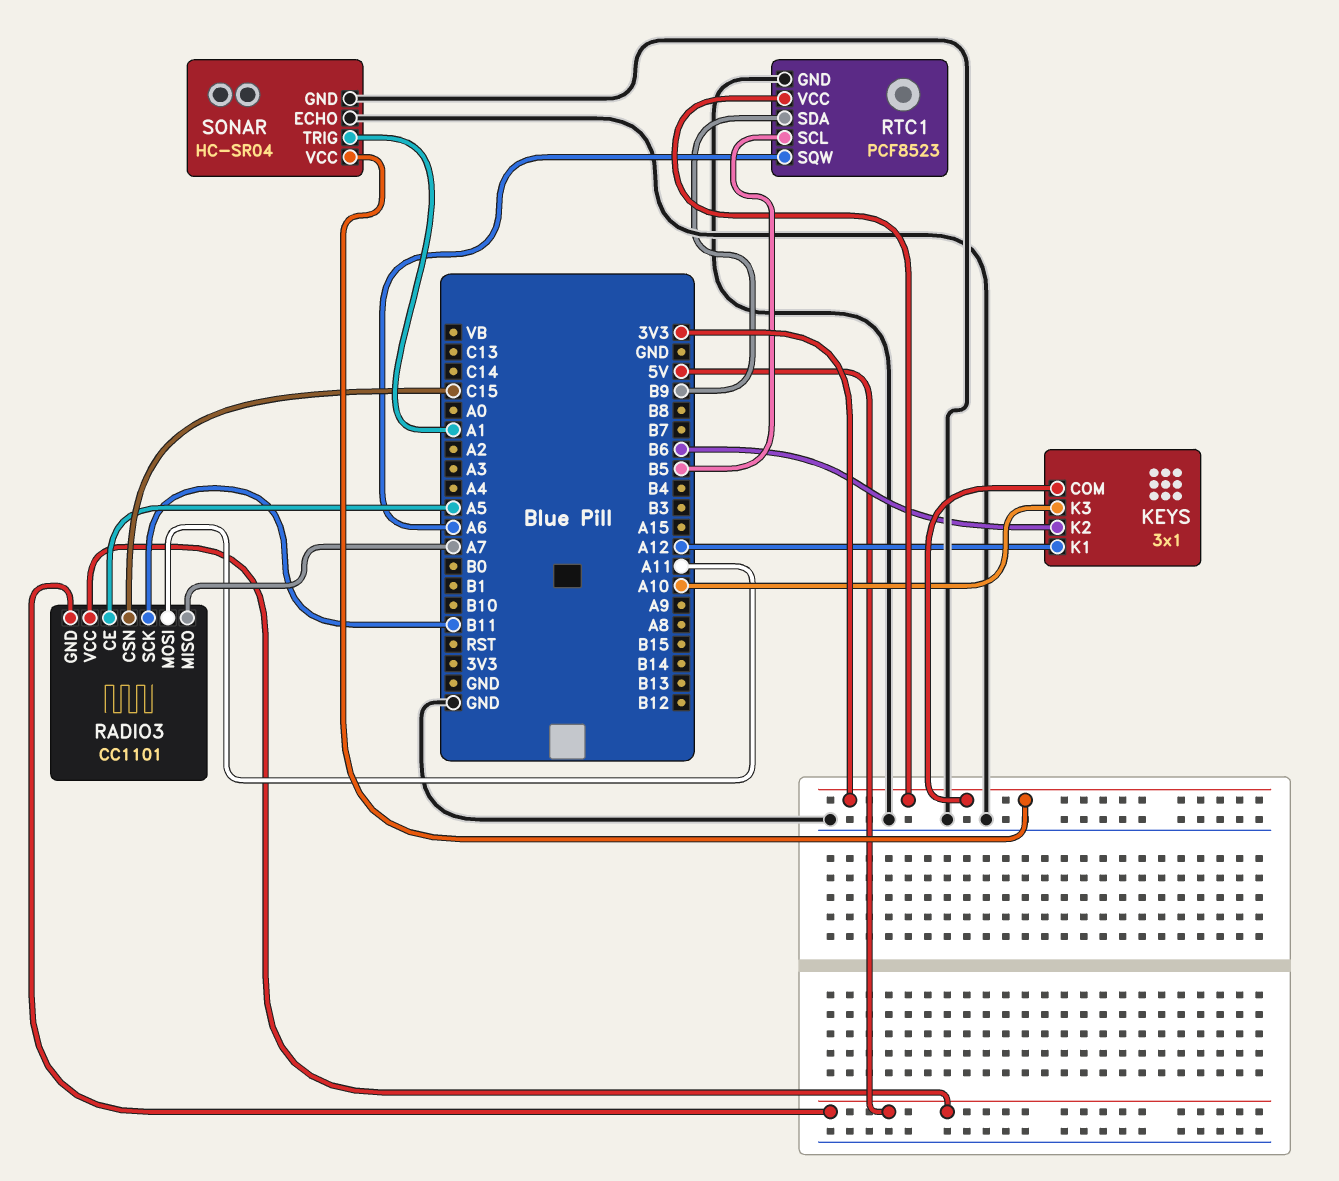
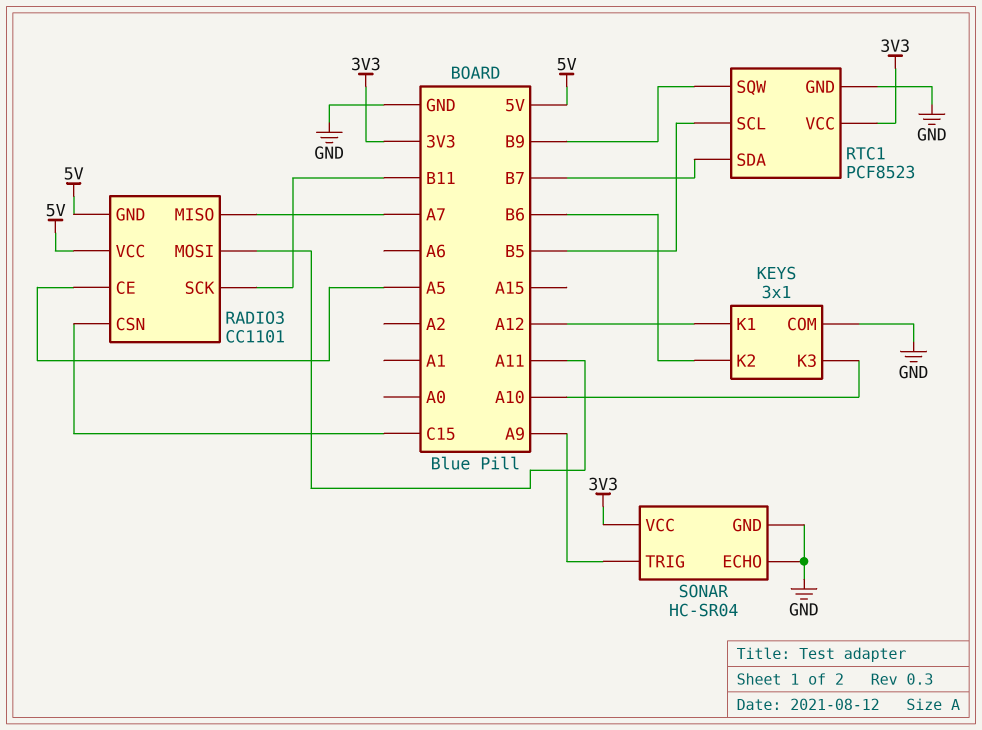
KEYS pin COM: 3V3 -> GND
RTC1 pin SDA: B9 -> B7
RTC1 pin SQW: A6 -> B9
SONAR pin TRIG: A1 -> A9

